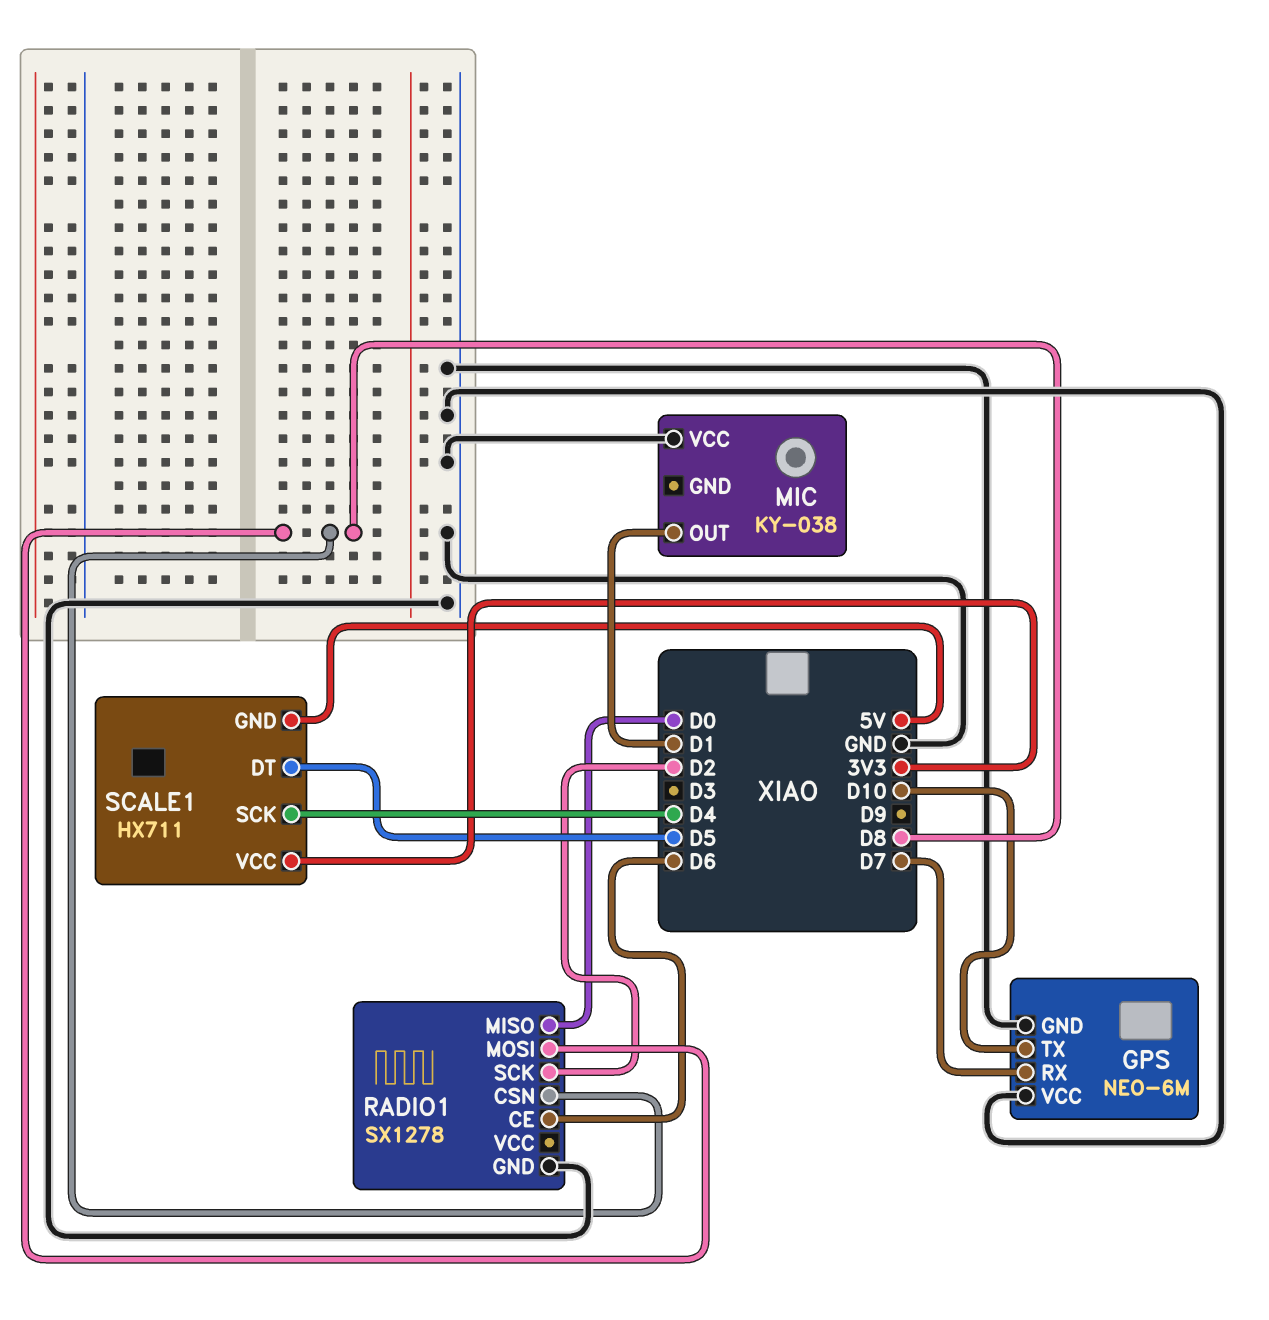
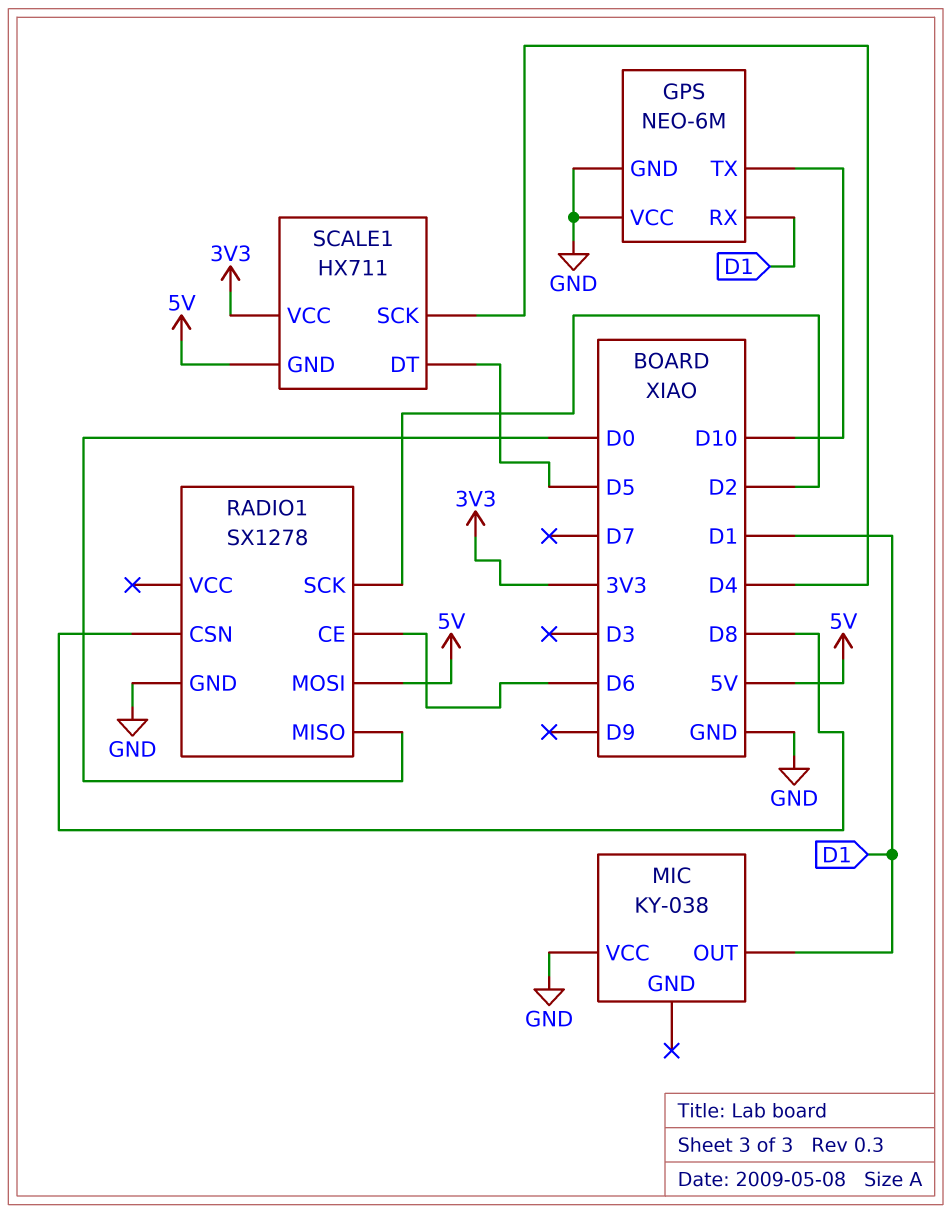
GPS pin RX: D7 -> D1
RADIO1 pin MOSI: D8 -> 5V

